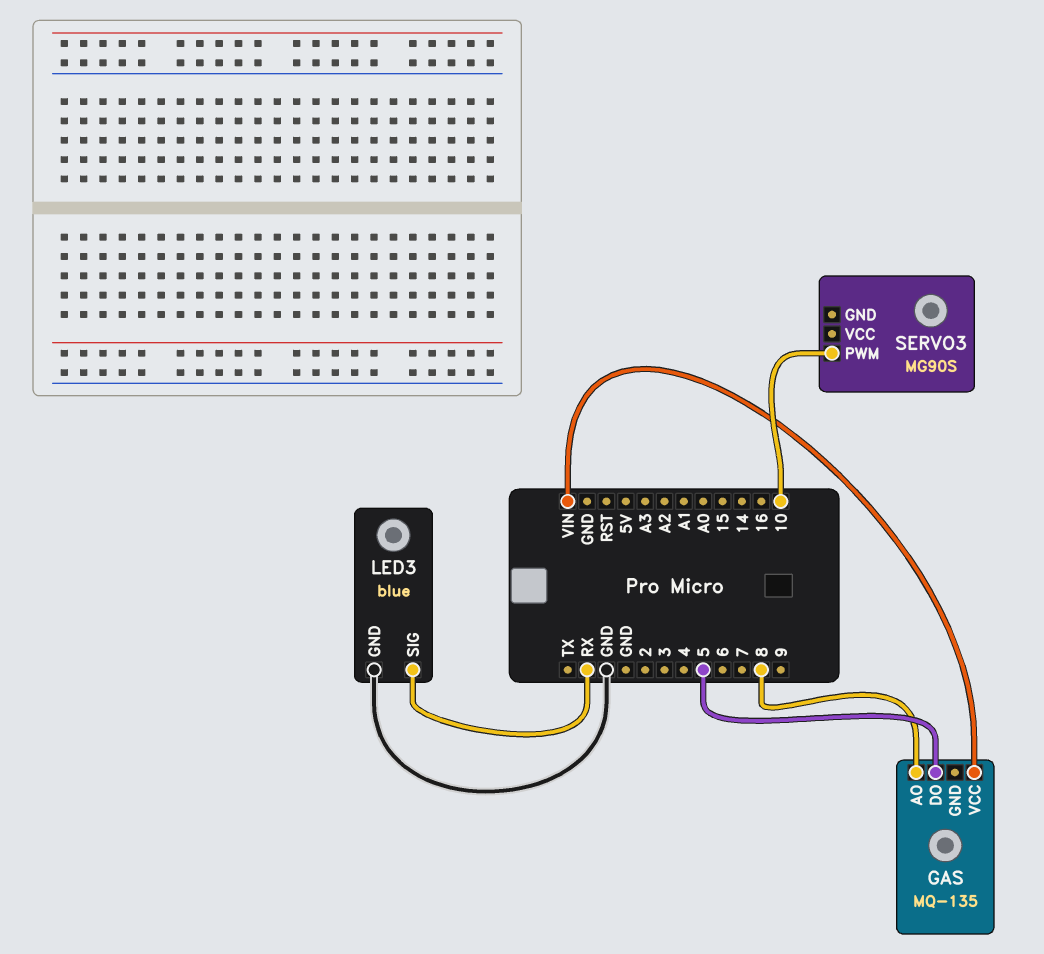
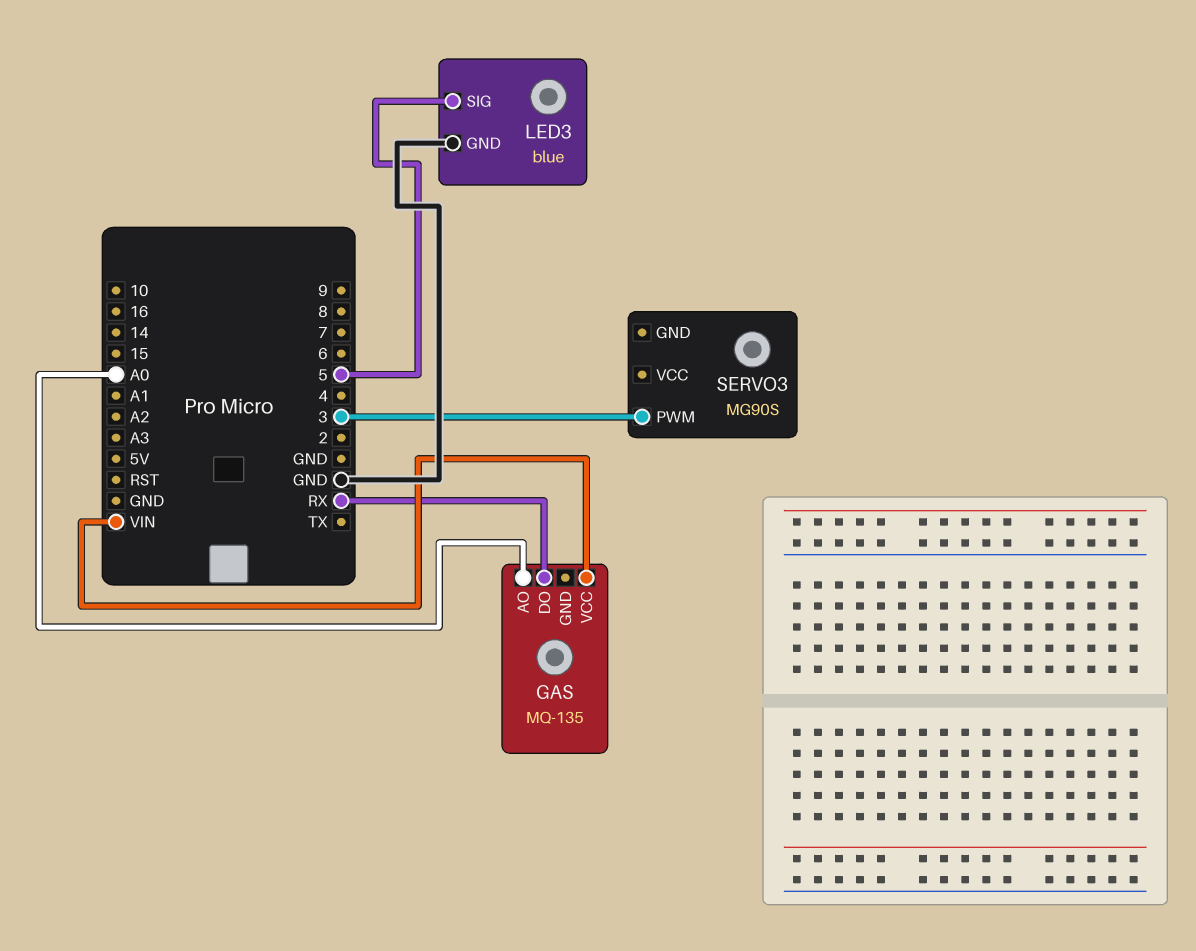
GAS pin AO: 8 -> A0
GAS pin DO: 5 -> RX
LED3 pin SIG: RX -> 5
SERVO3 pin PWM: 10 -> 3

